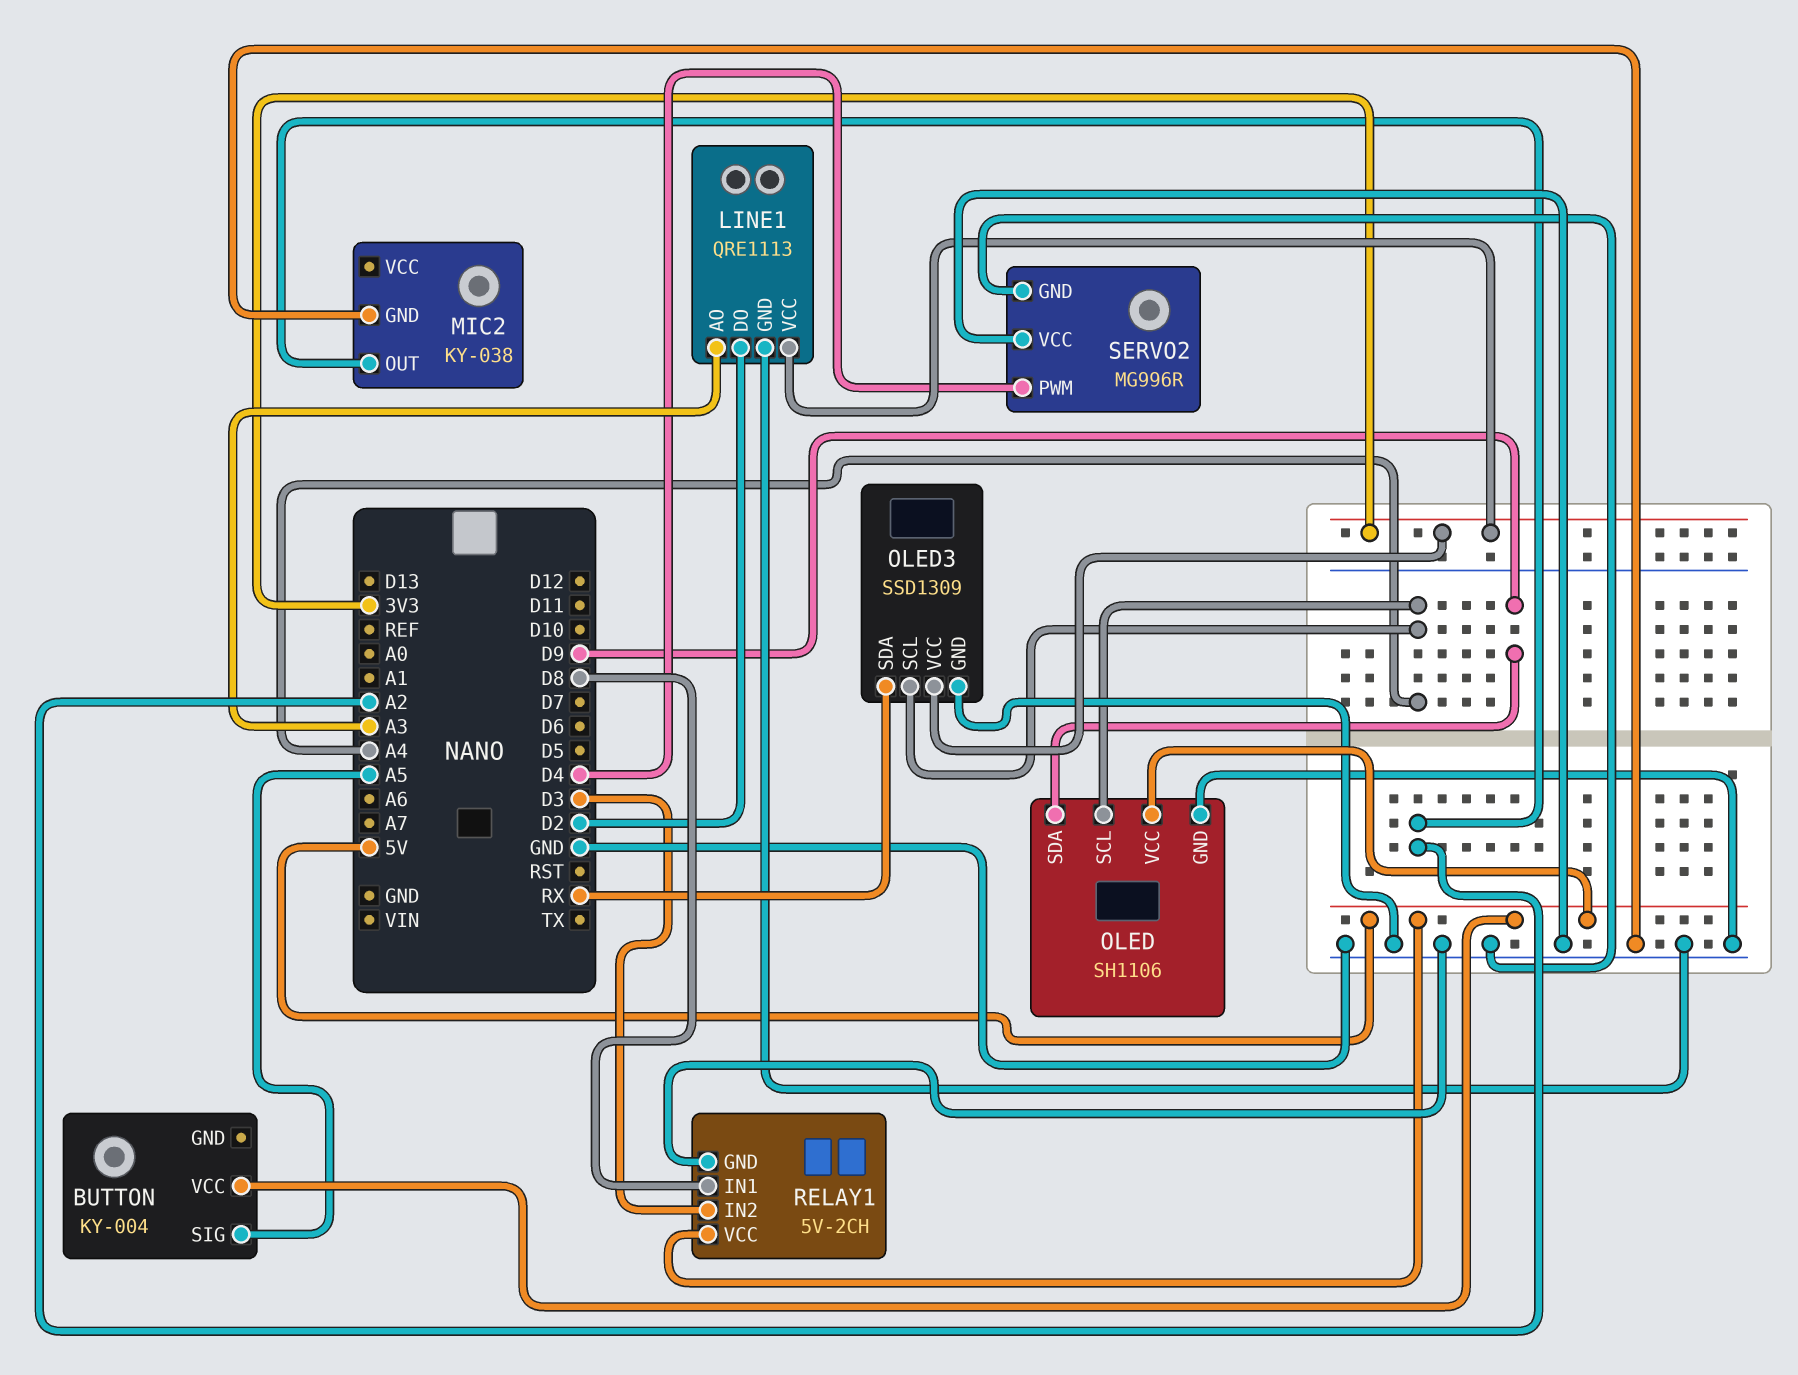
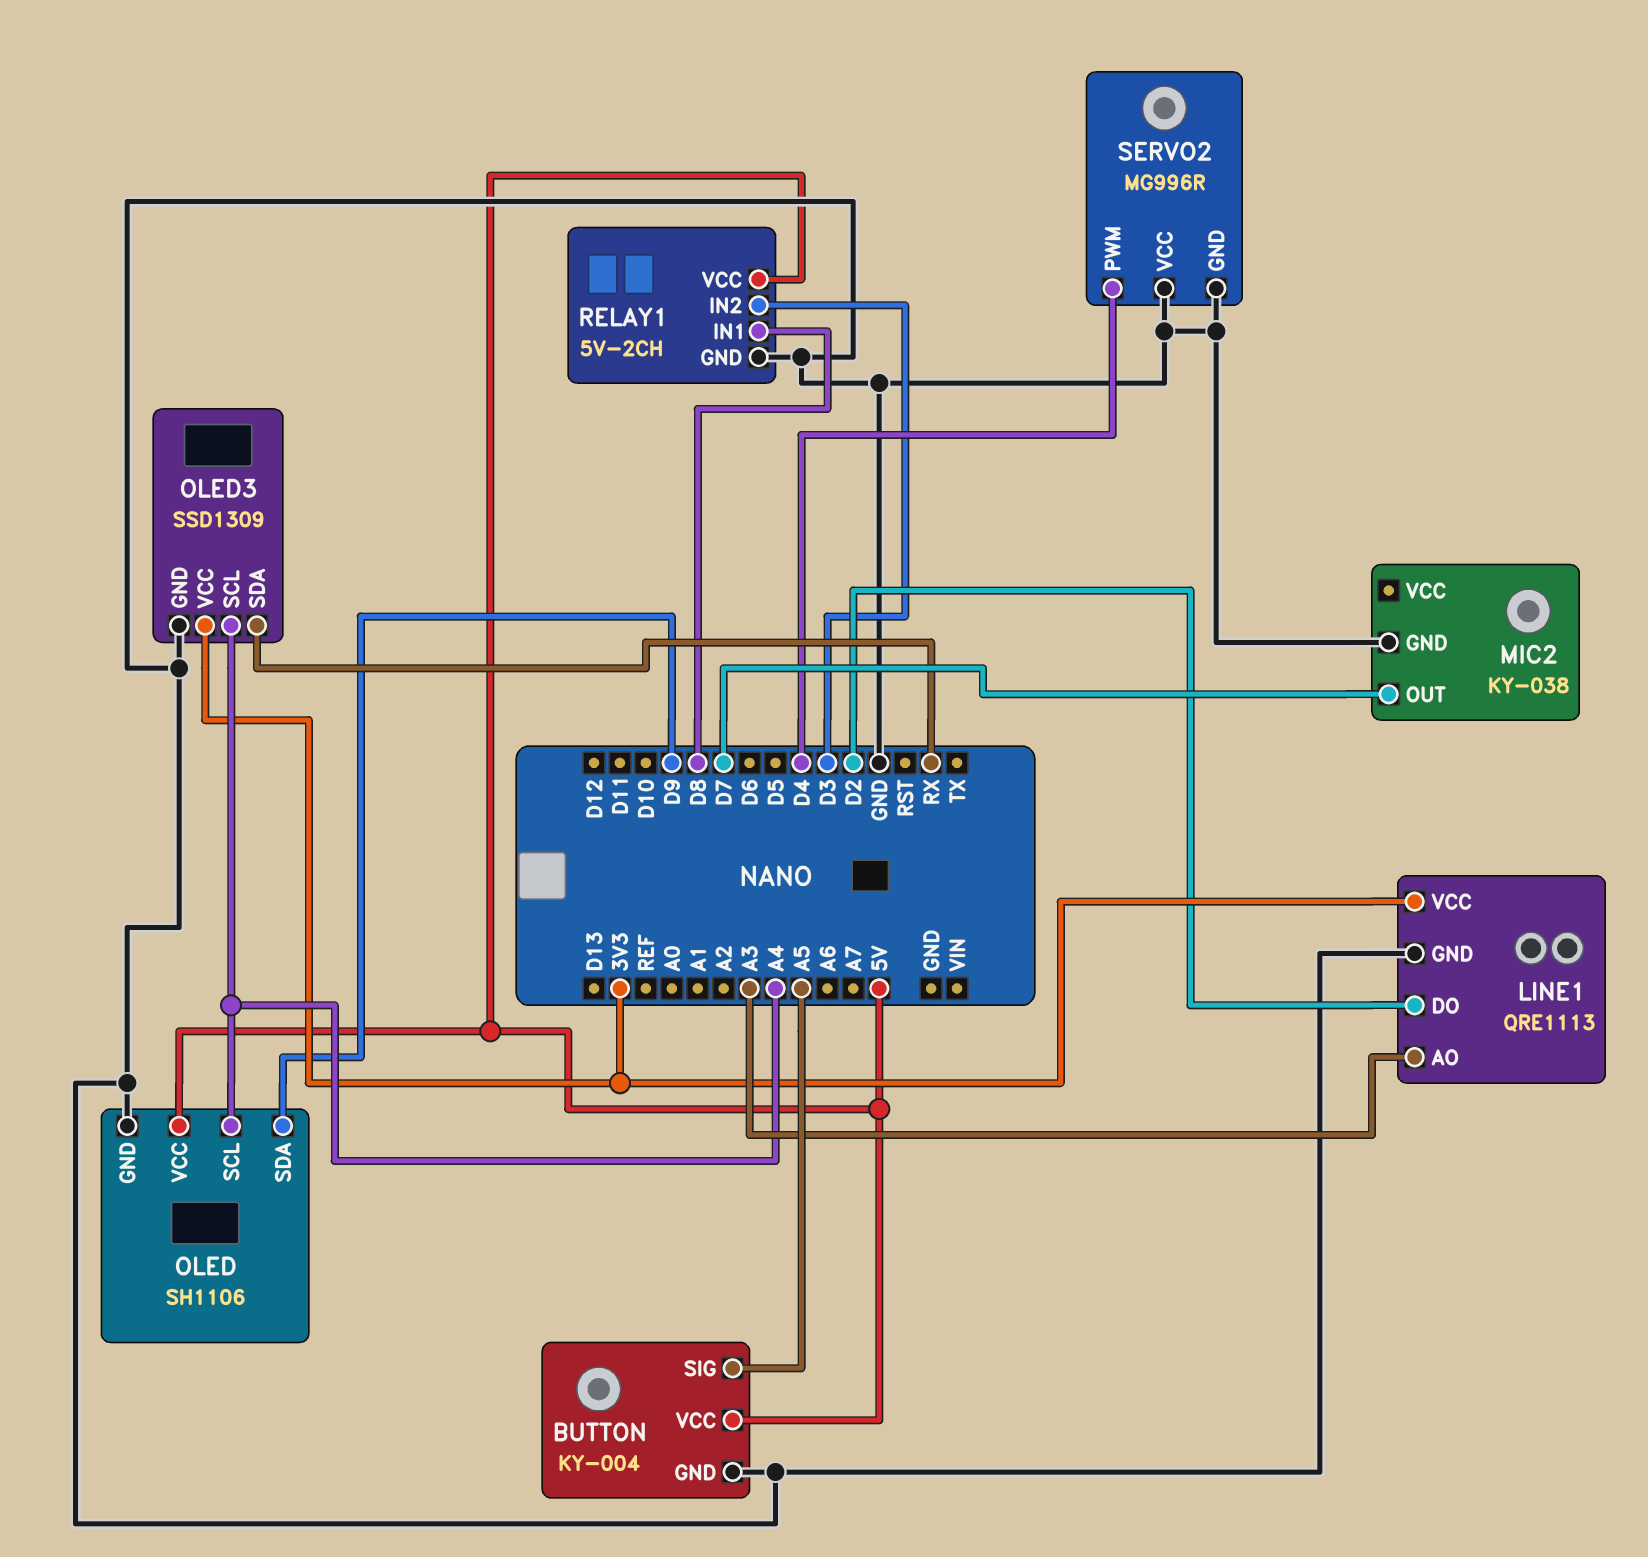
BUTTON pin GND: none -> GND
MIC2 pin OUT: A2 -> D7

